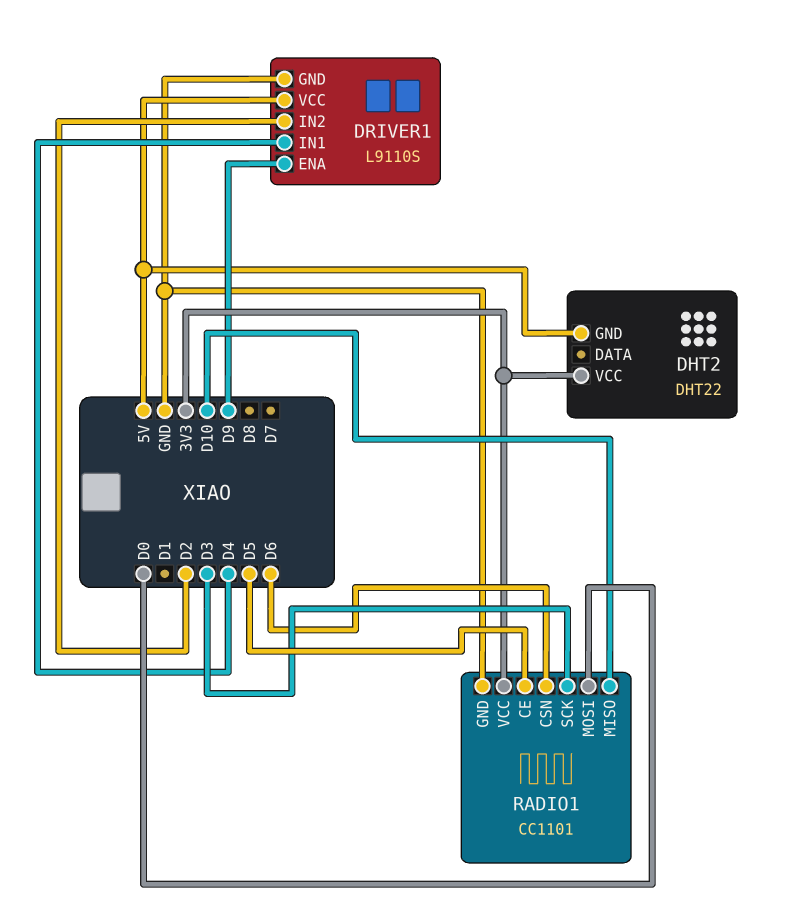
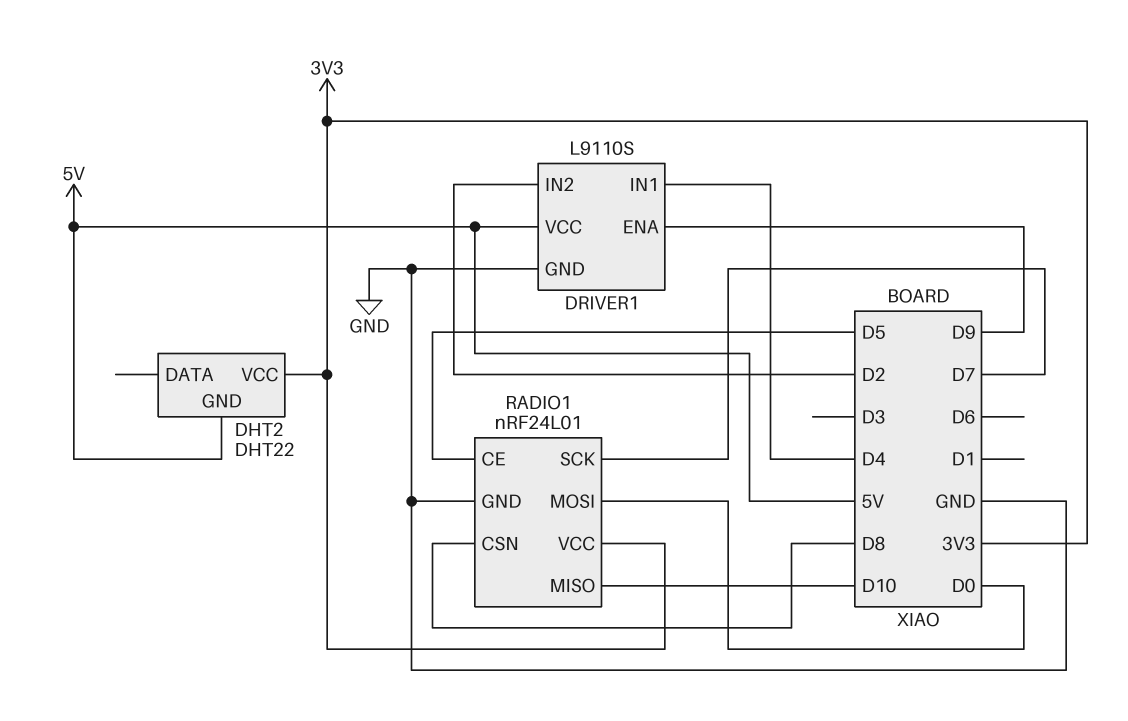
RADIO1: CC1101 -> nRF24L01
RADIO1 pin CSN: D6 -> D8
RADIO1 pin SCK: D3 -> D7

